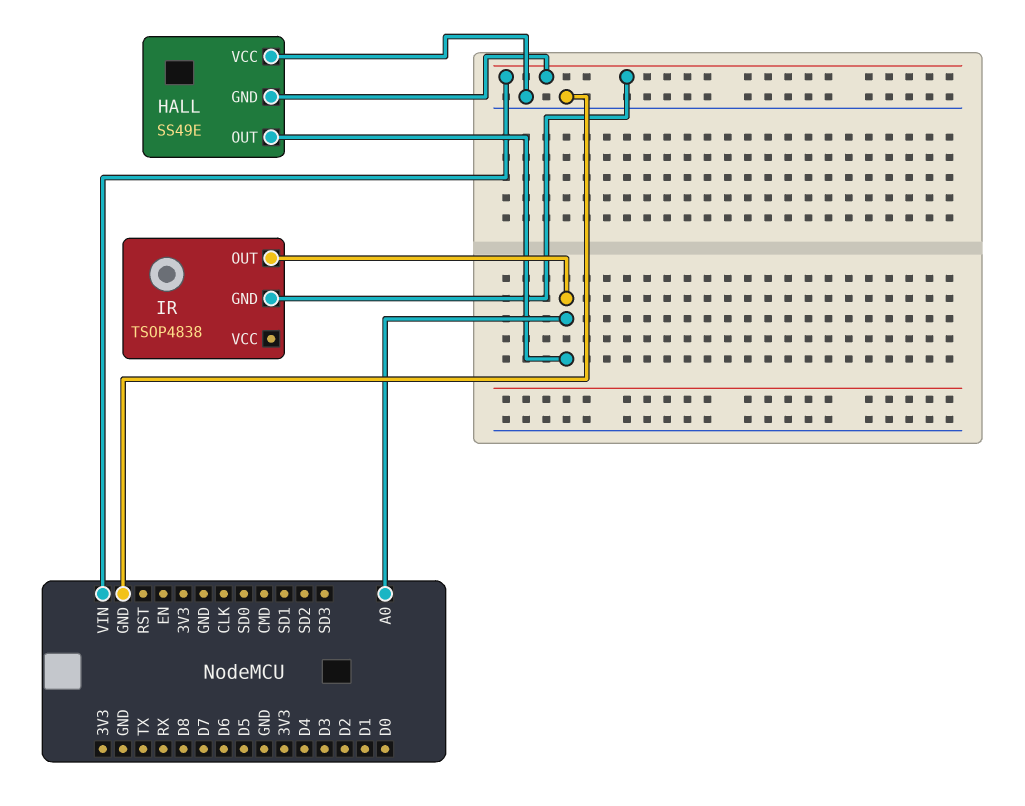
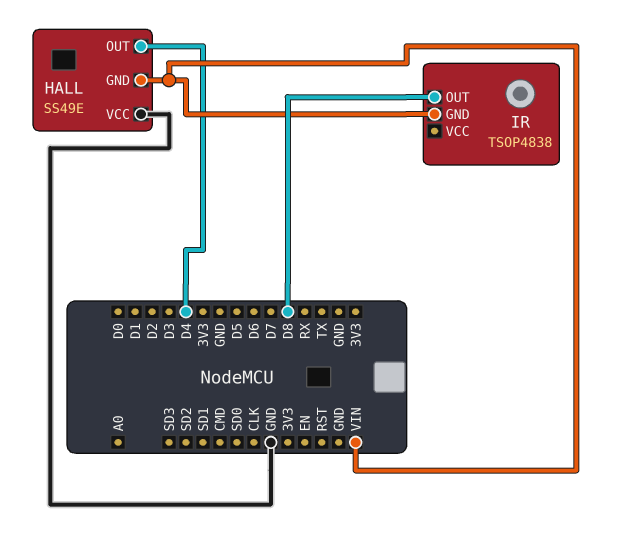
HALL pin OUT: A0 -> D4
IR pin OUT: A0 -> D8

